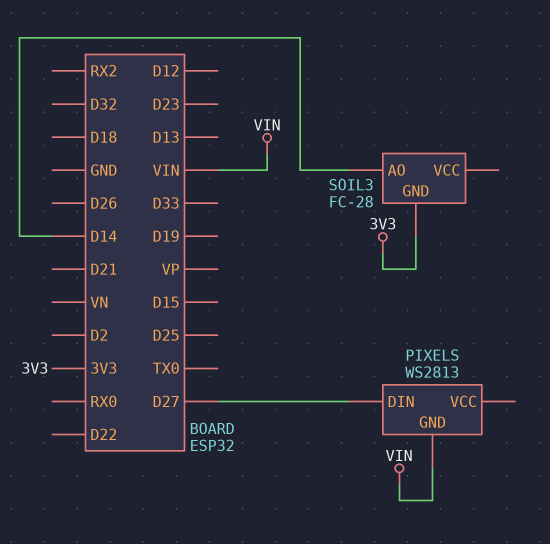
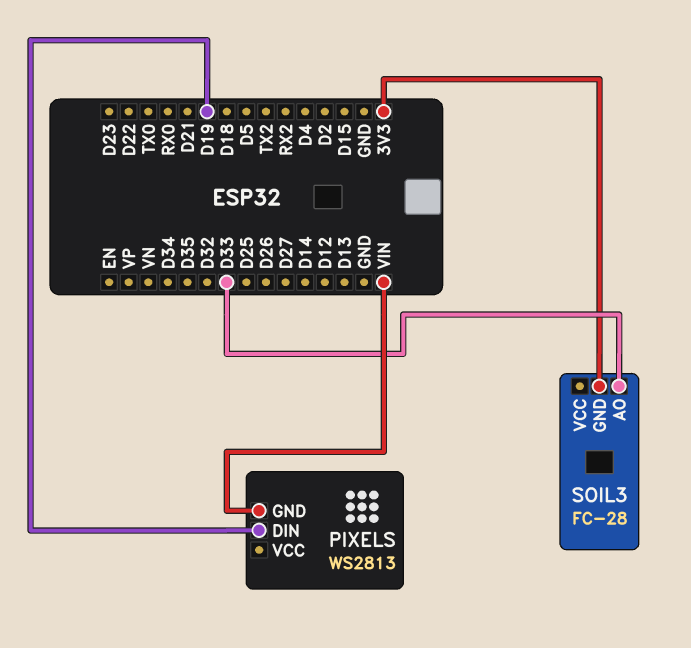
PIXELS pin DIN: D27 -> D19
SOIL3 pin AO: D14 -> D33

